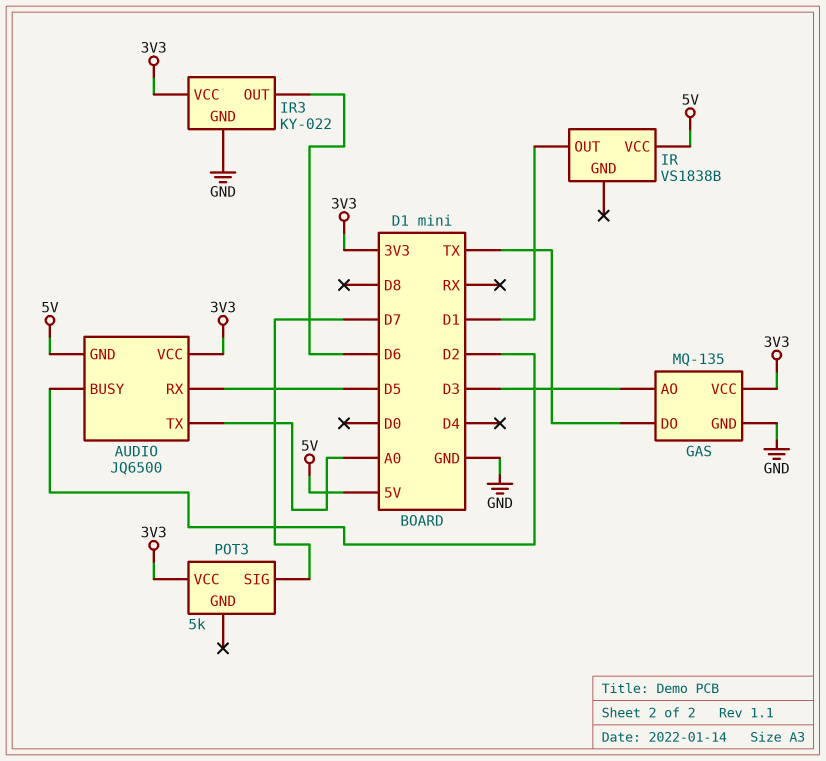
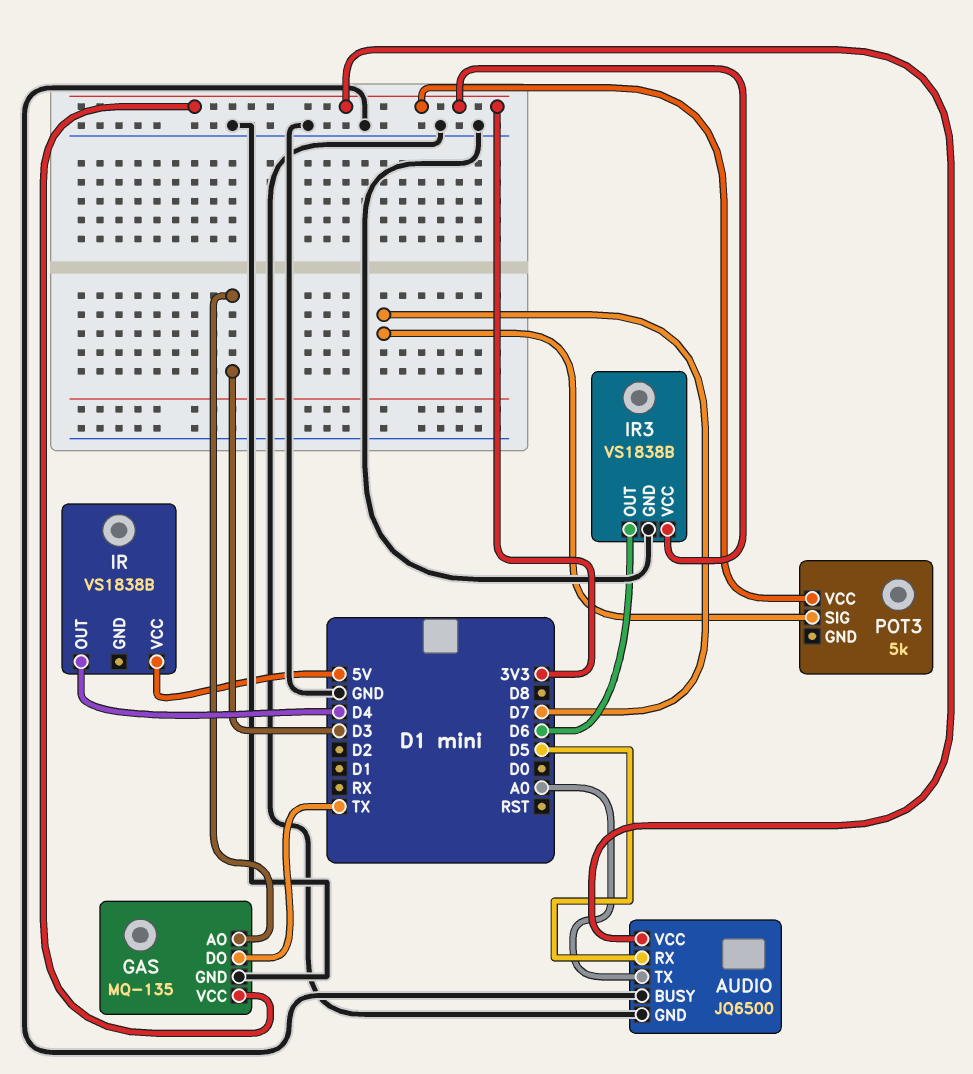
AUDIO pin BUSY: D2 -> GND
AUDIO pin GND: 5V -> GND
IR pin OUT: D1 -> D4
IR3: KY-022 -> VS1838B

